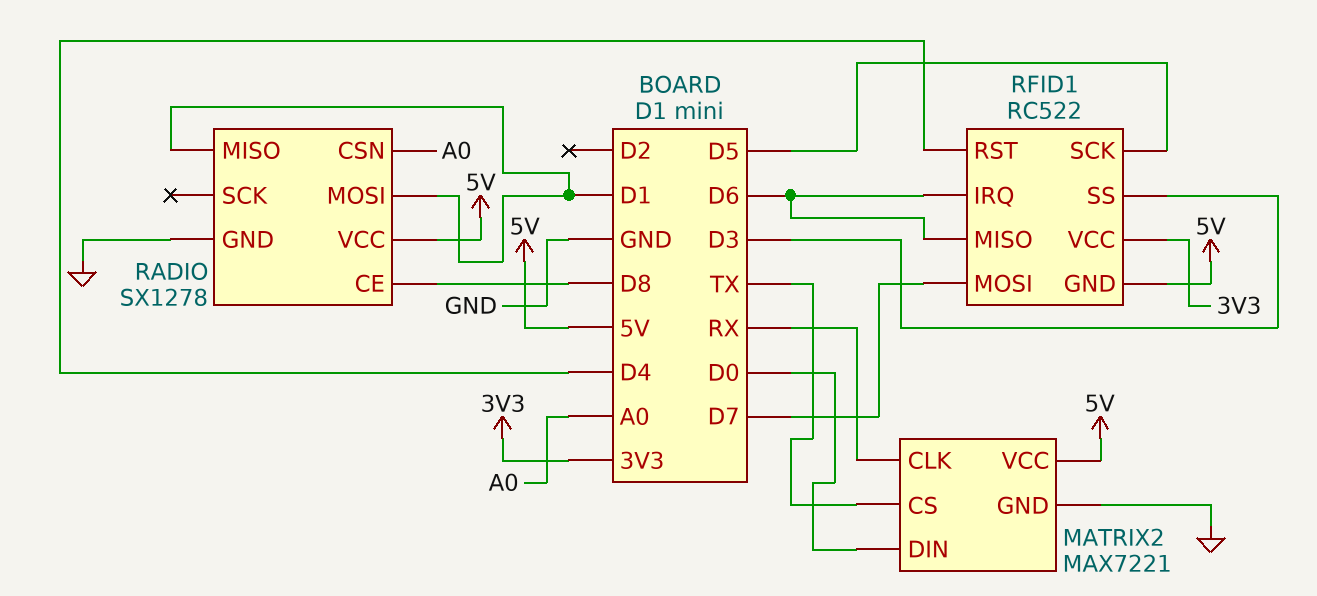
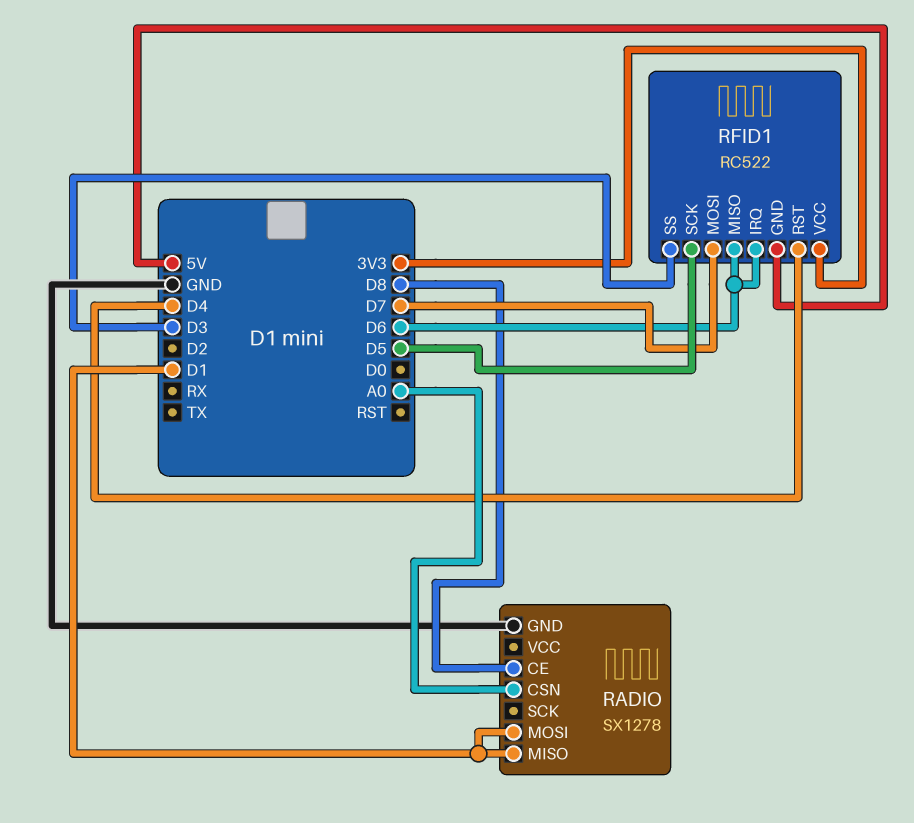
MATRIX2: MAX7221 -> none
MATRIX2 pin CLK: RX -> none
MATRIX2 pin CS: TX -> none
MATRIX2 pin DIN: D0 -> none
MATRIX2 pin GND: GND -> none
MATRIX2 pin VCC: 5V -> none
RADIO pin VCC: 5V -> none

